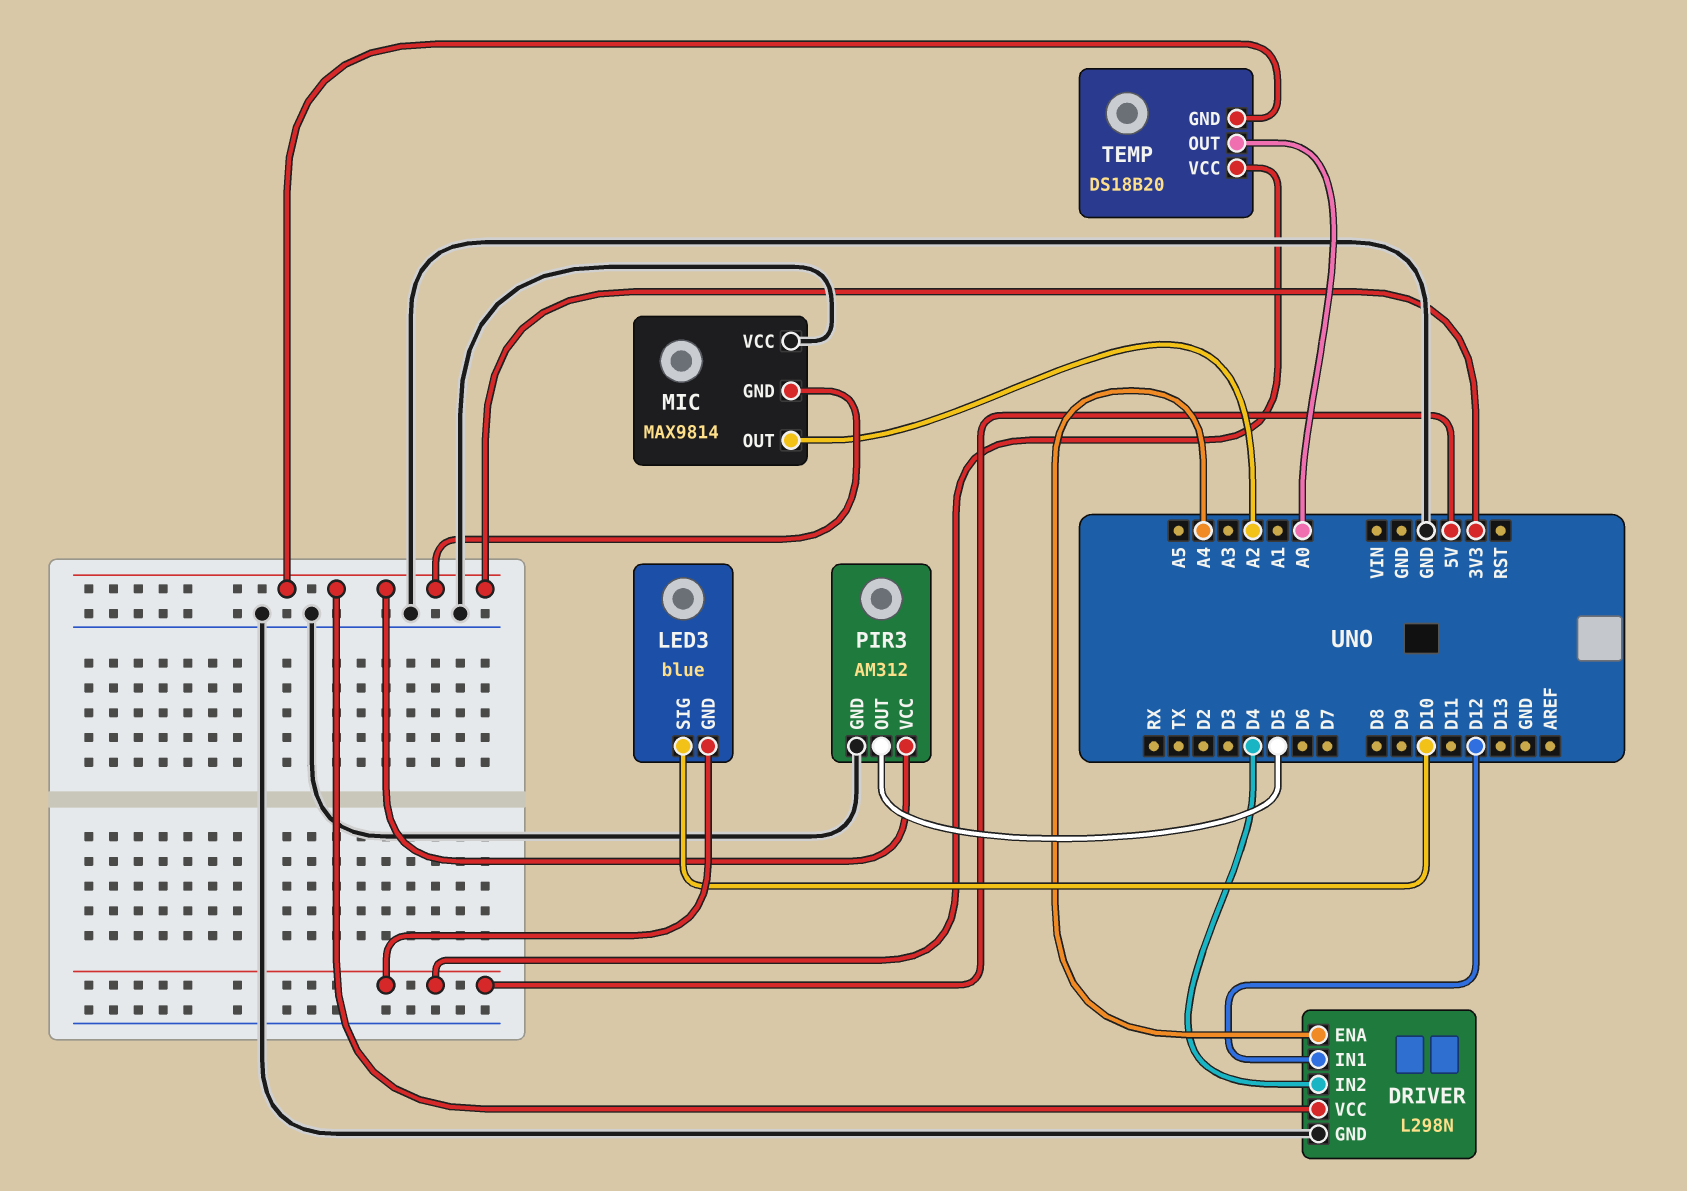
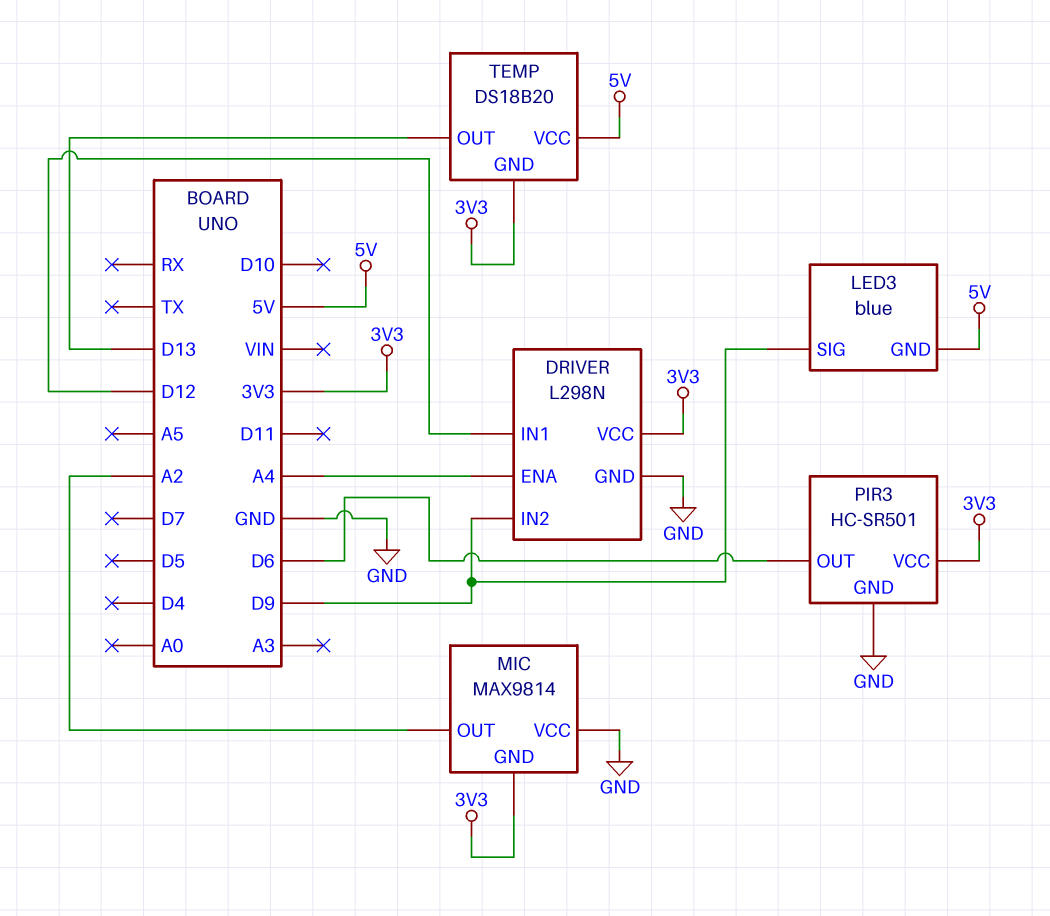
DRIVER pin IN2: D4 -> D9
LED3 pin SIG: D10 -> D9
PIR3: AM312 -> HC-SR501
PIR3 pin OUT: D5 -> D6
TEMP pin OUT: A0 -> D13

